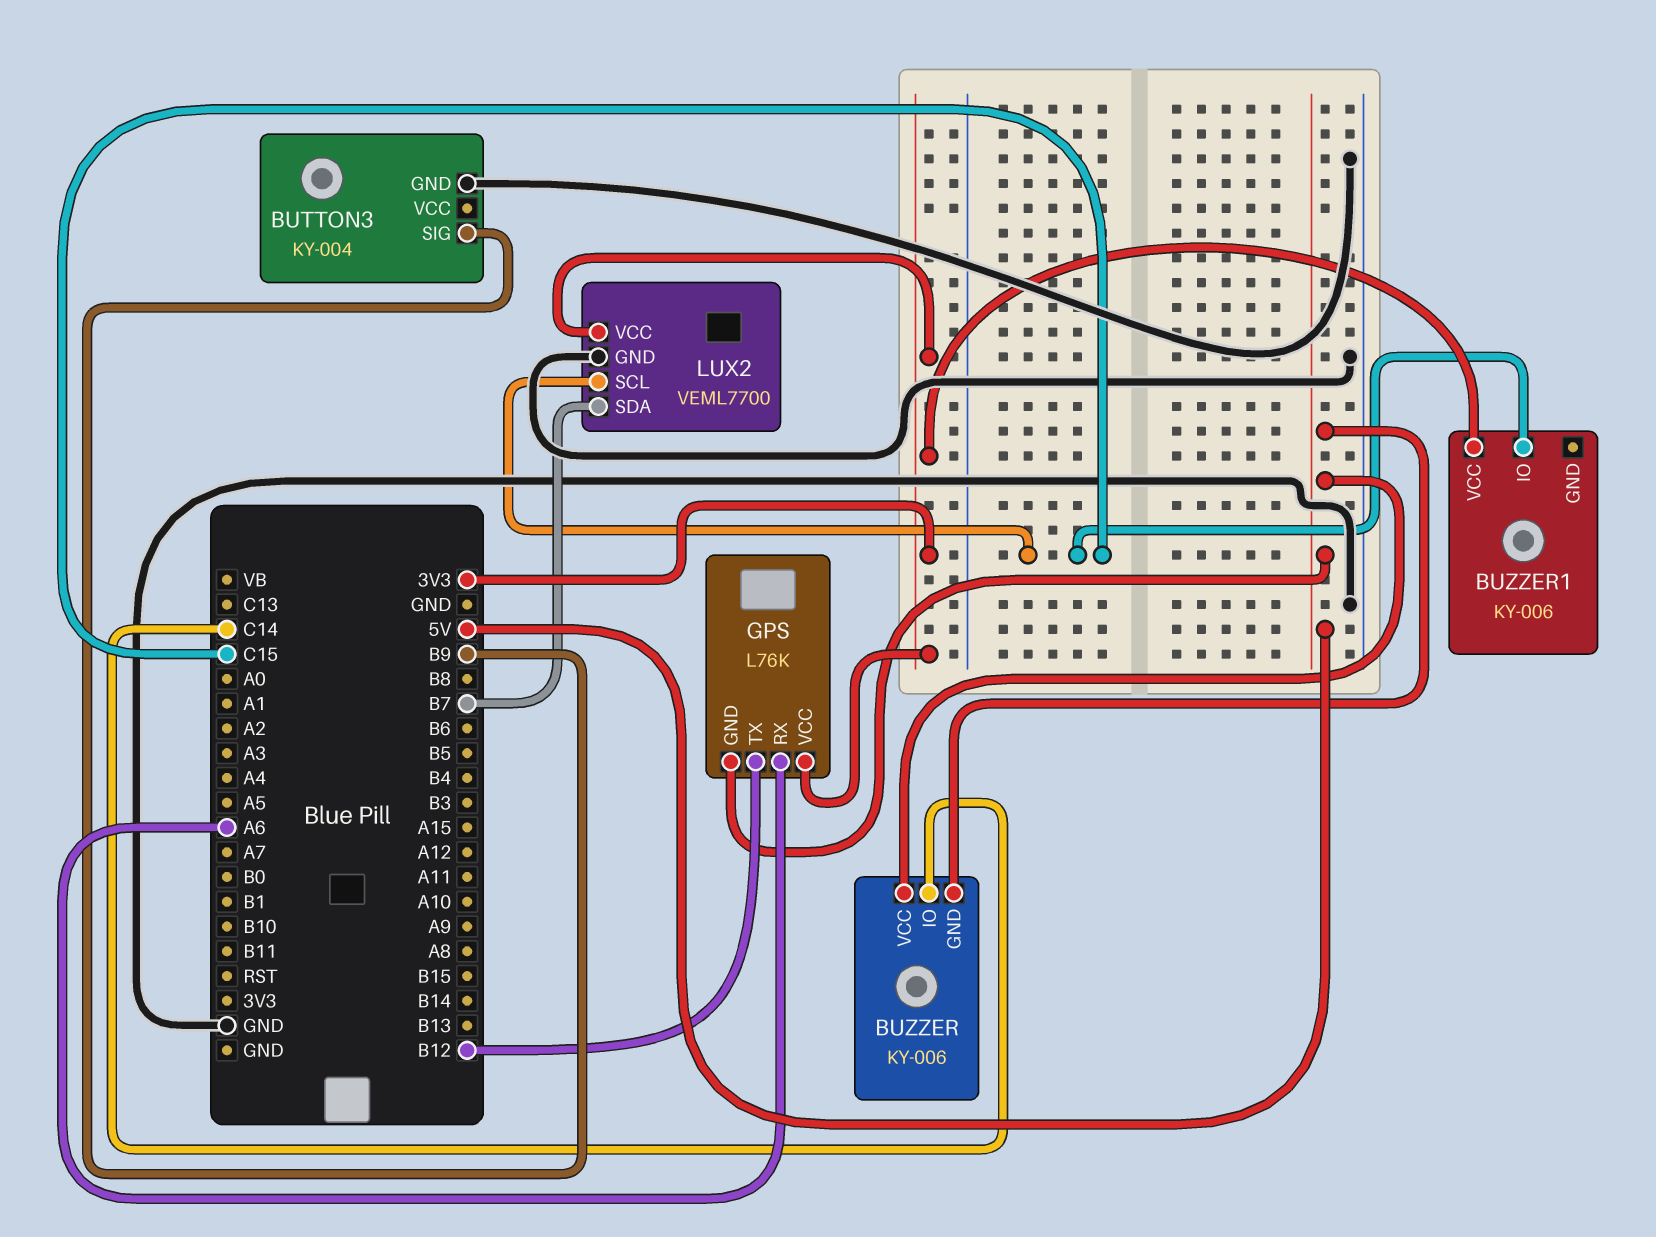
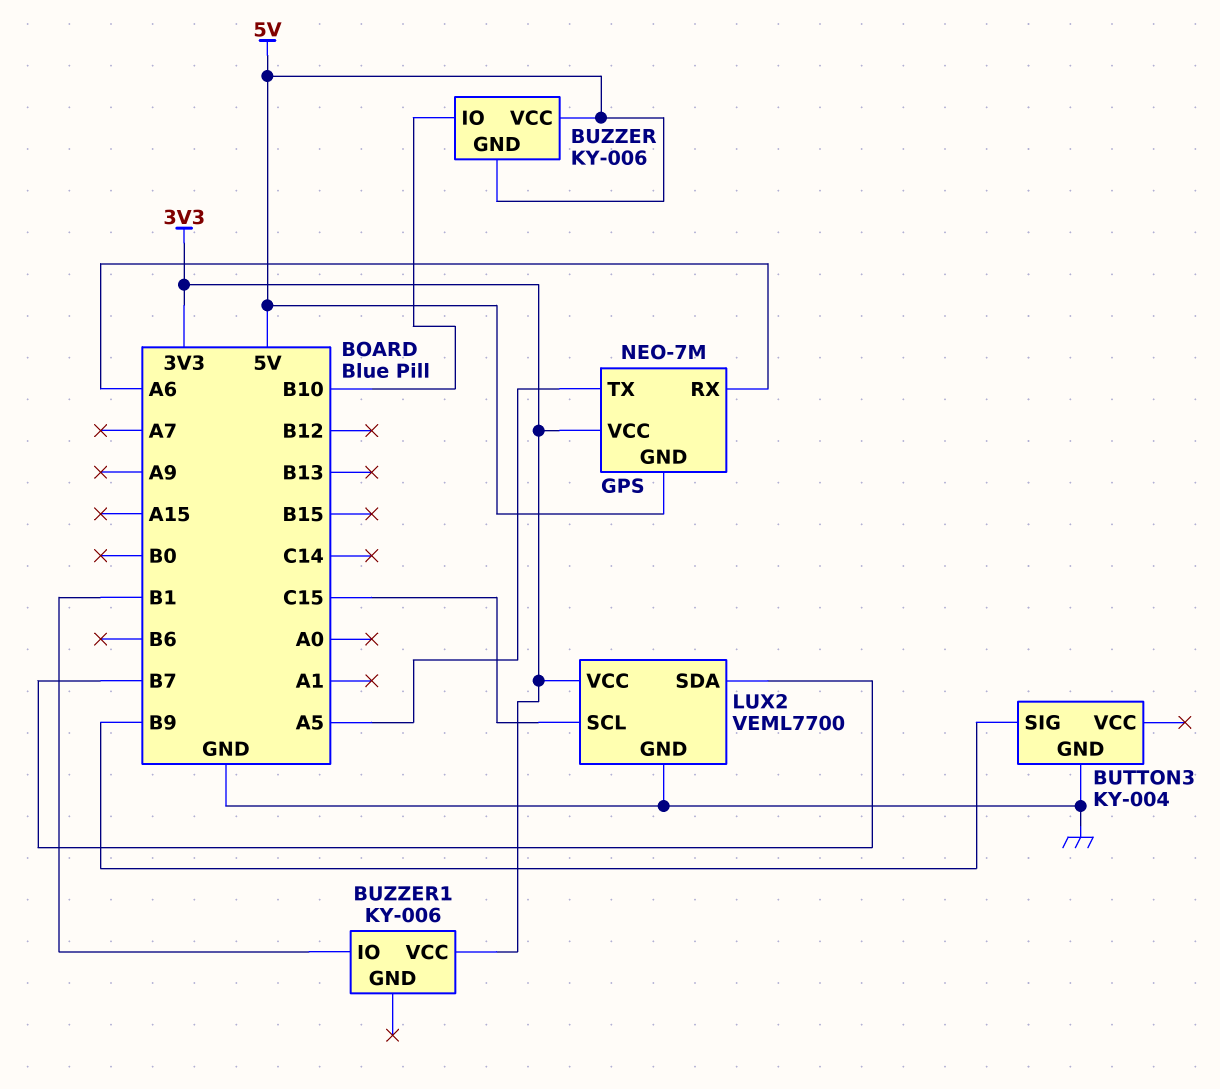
BUZZER pin IO: C14 -> B10
BUZZER1 pin IO: C15 -> B1
GPS: L76K -> NEO-7M
GPS pin TX: B12 -> A5

